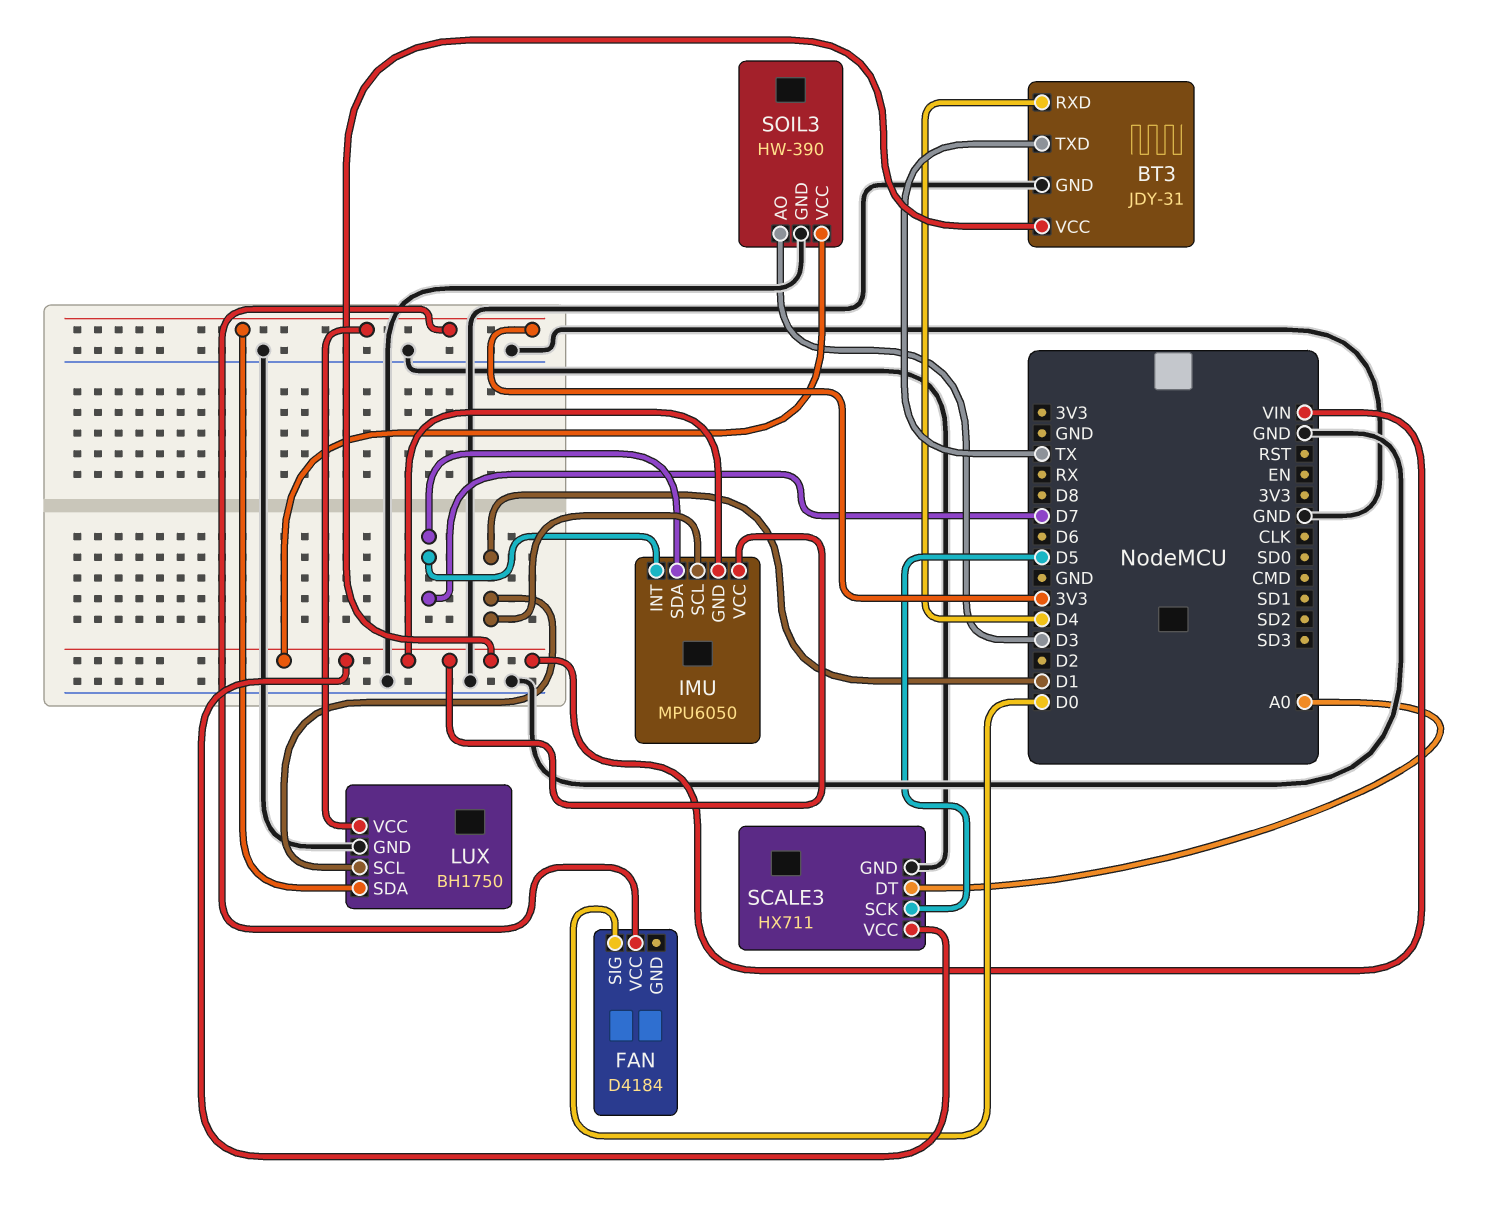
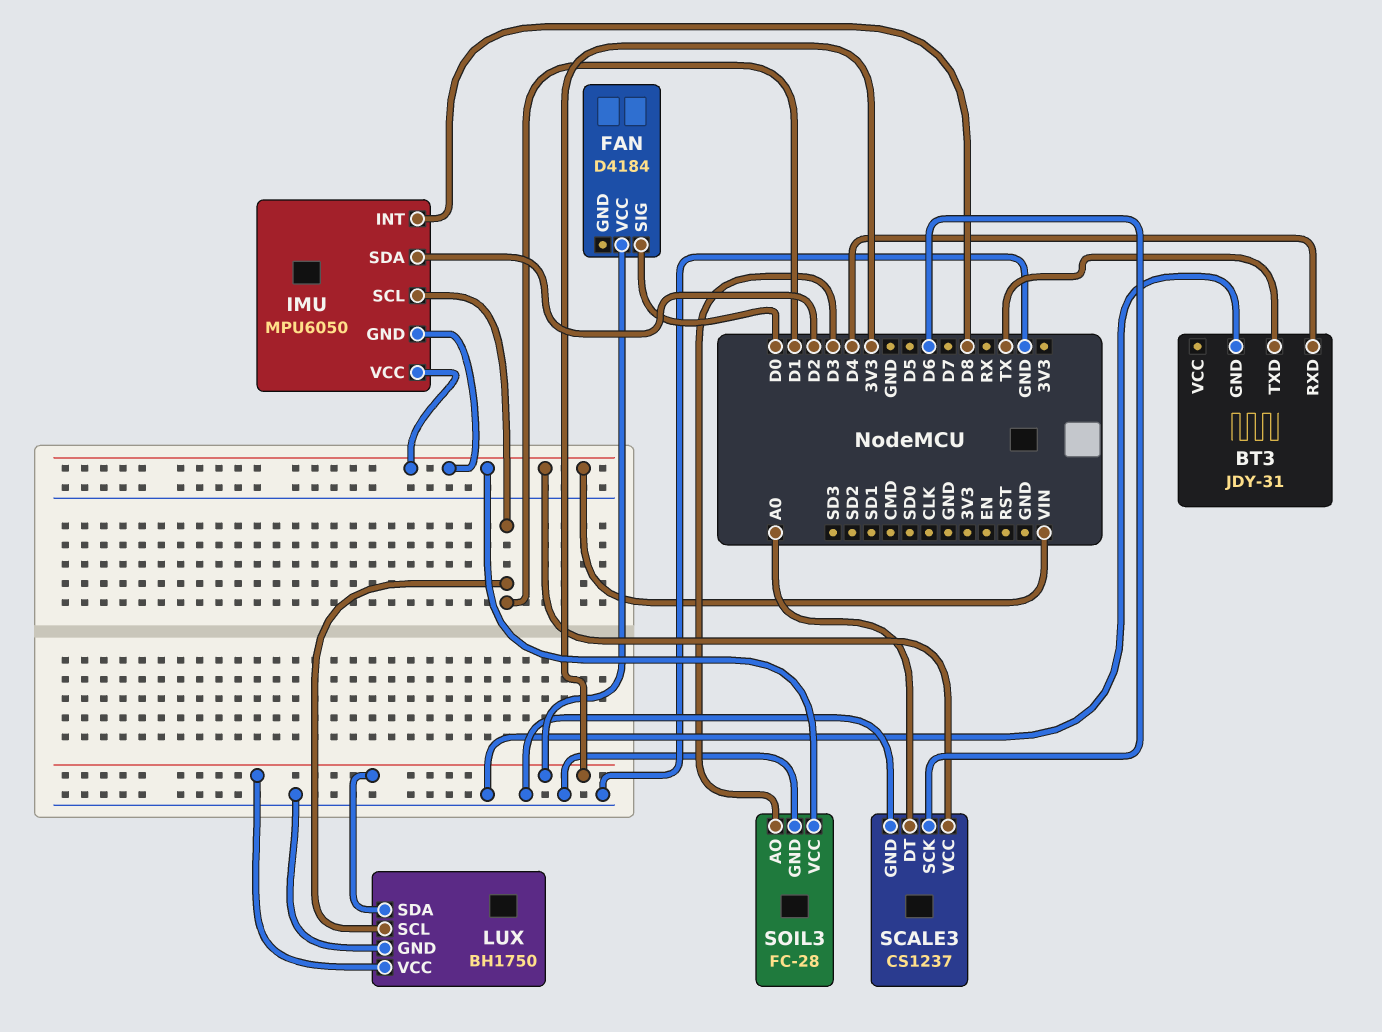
BT3 pin VCC: VIN -> none
IMU pin INT: D7 -> D8
IMU pin SDA: D7 -> D2
SCALE3: HX711 -> CS1237
SCALE3 pin SCK: D5 -> D6
SOIL3: HW-390 -> FC-28

